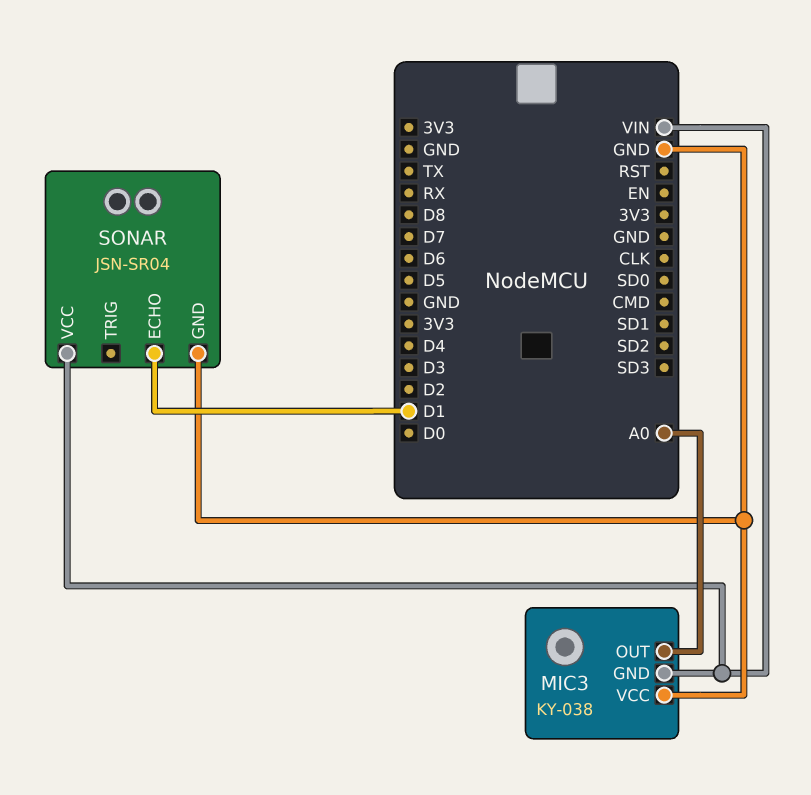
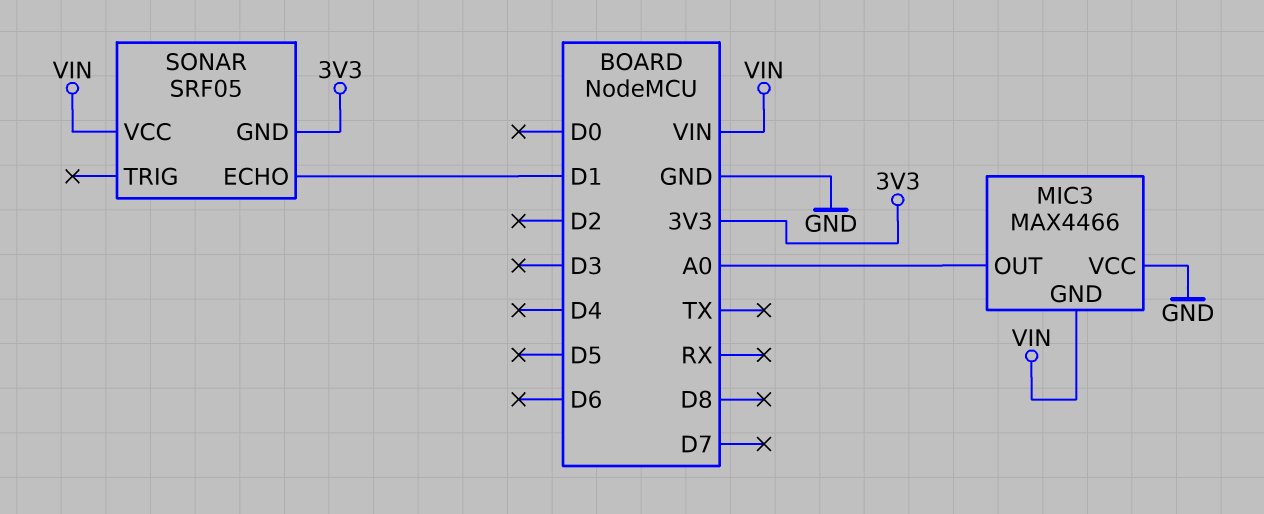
MIC3: KY-038 -> MAX4466
SONAR: JSN-SR04 -> SRF05
SONAR pin GND: GND -> 3V3

